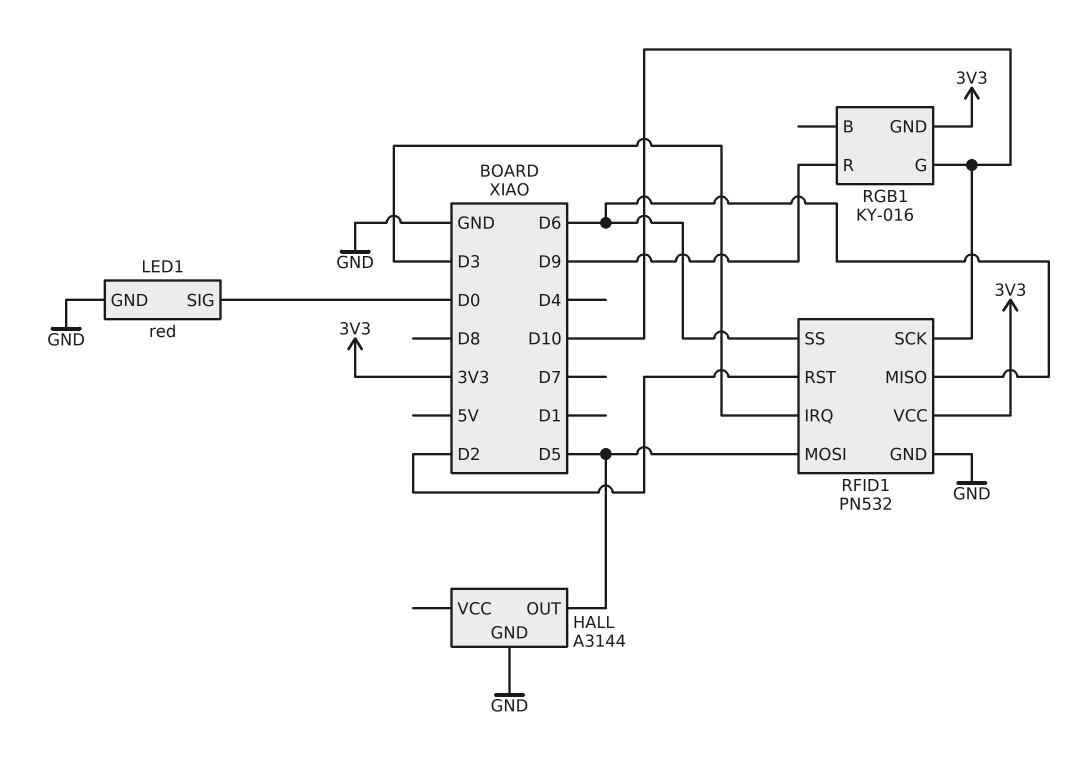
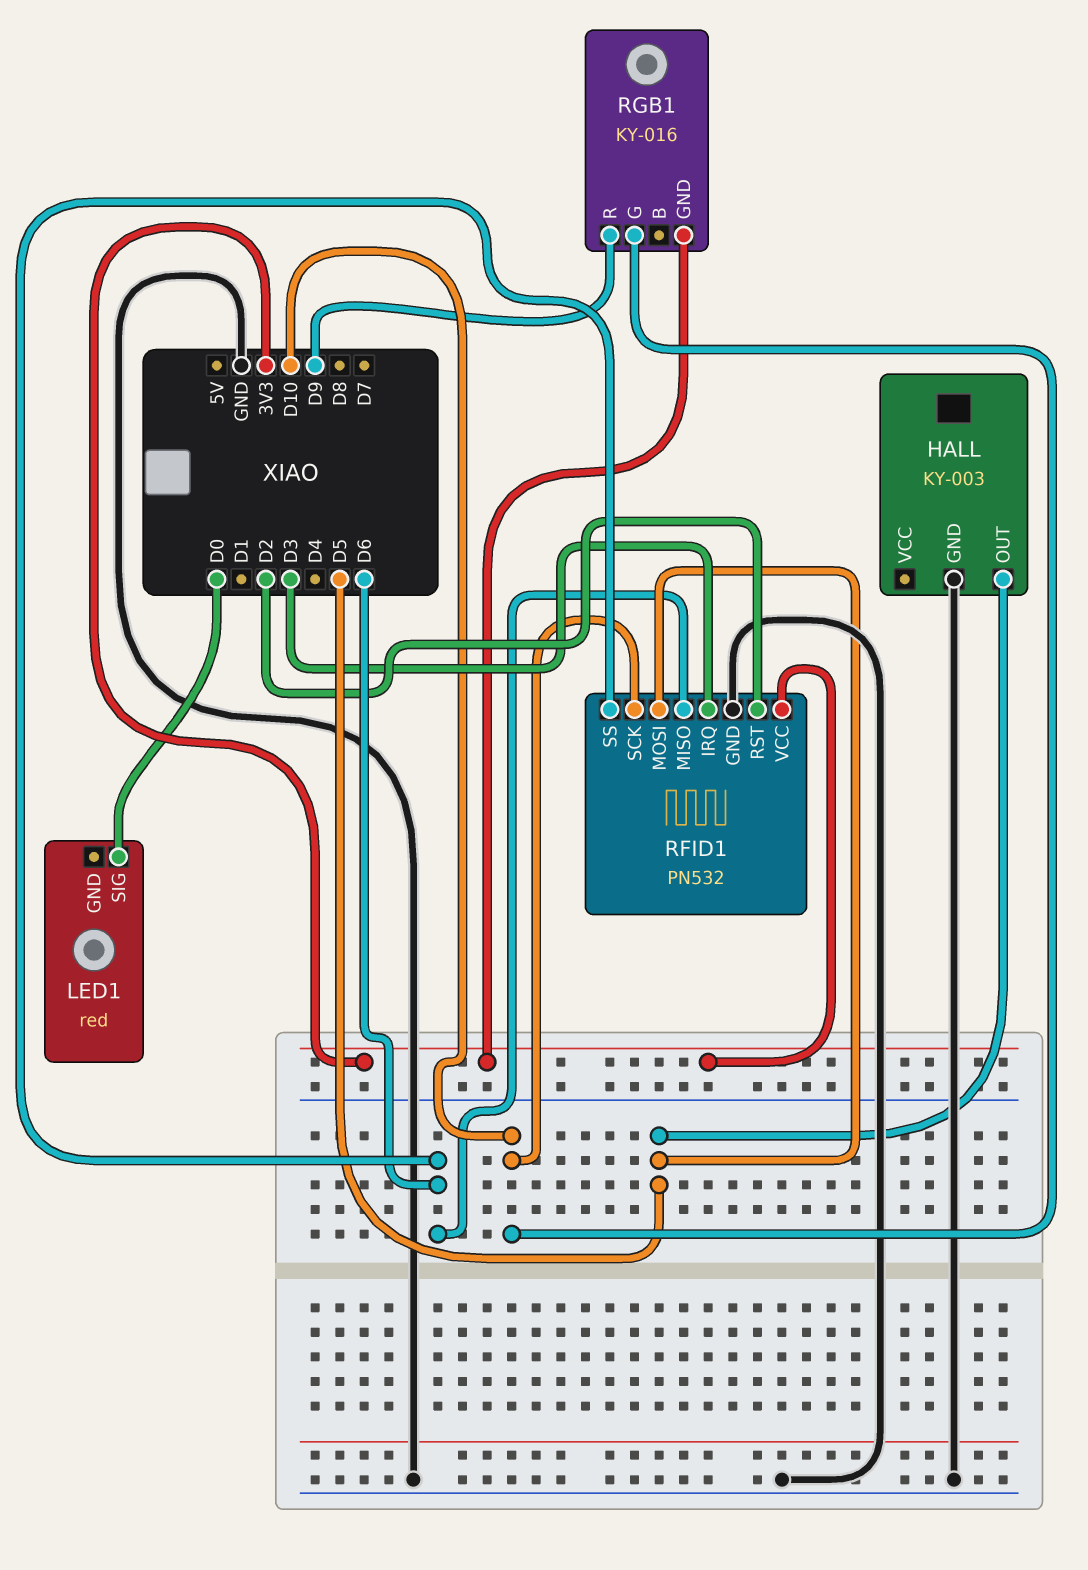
HALL: A3144 -> KY-003
LED1 pin GND: GND -> none

